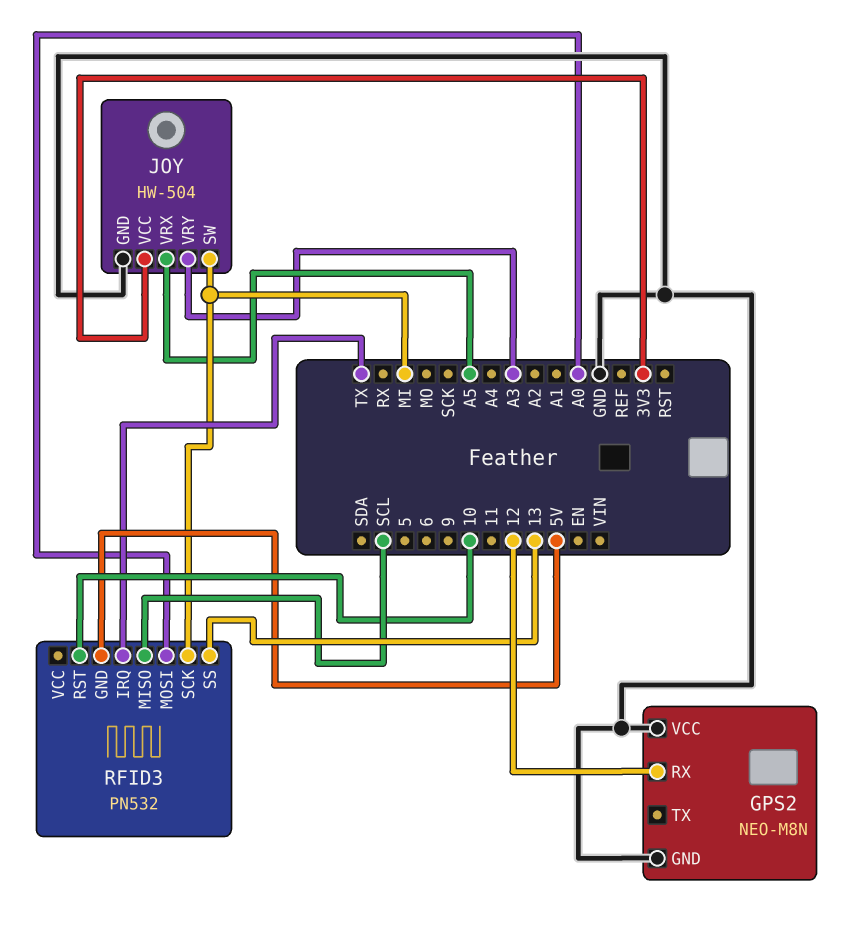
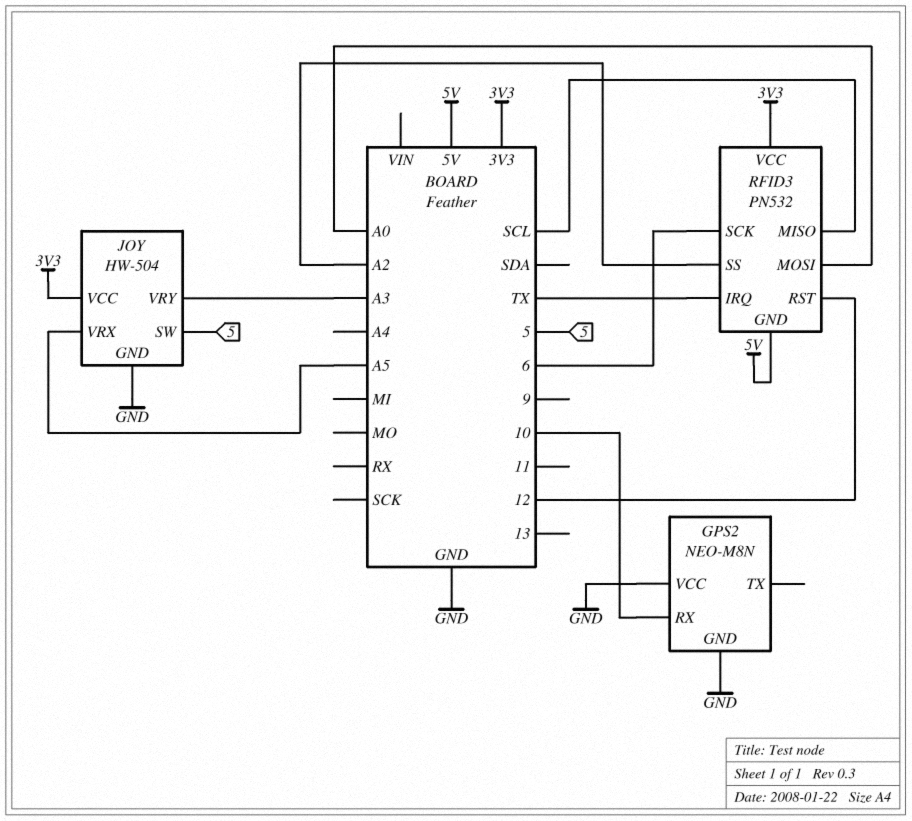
GPS2 pin RX: 12 -> 10
JOY pin SW: MI -> 5
RFID3 pin RST: 10 -> 12
RFID3 pin SCK: MI -> 6
RFID3 pin SS: 13 -> A2
RFID3 pin VCC: none -> 3V3

